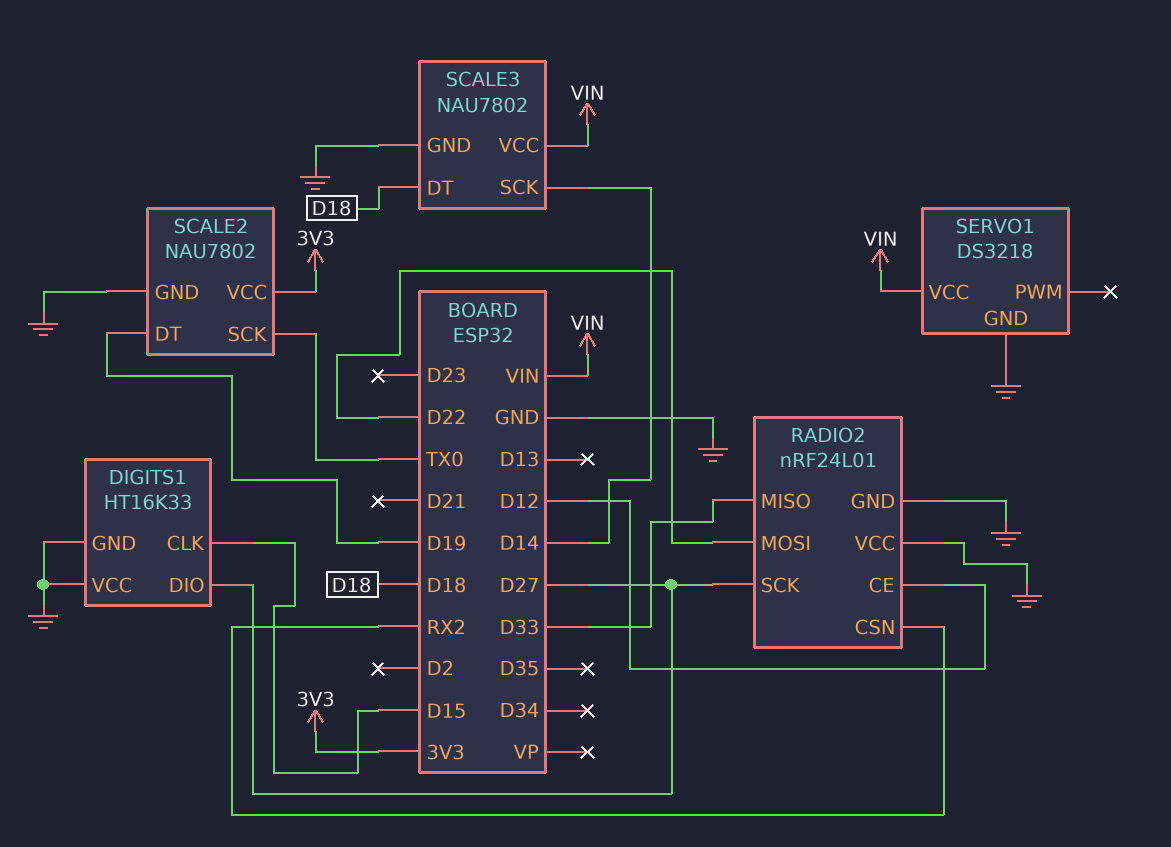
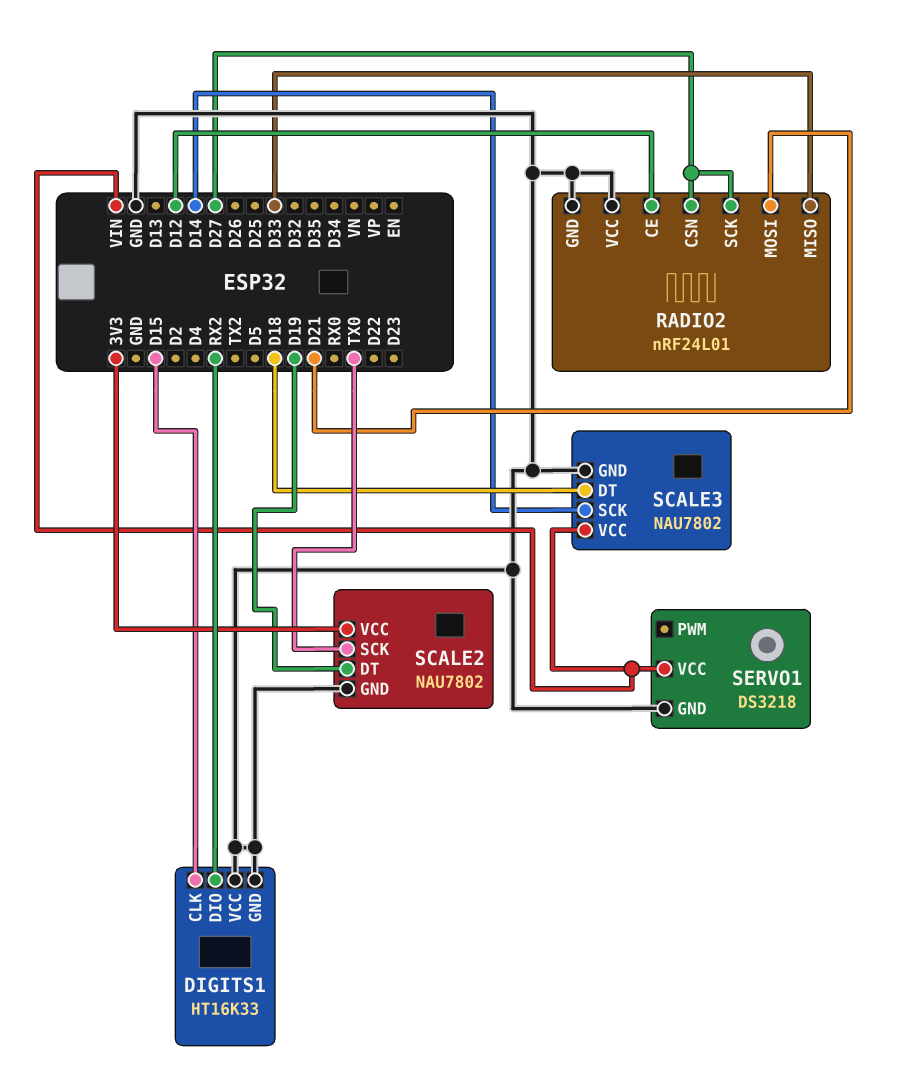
DIGITS1 pin DIO: D27 -> RX2
RADIO2 pin CSN: RX2 -> D27
RADIO2 pin MOSI: D22 -> D21

